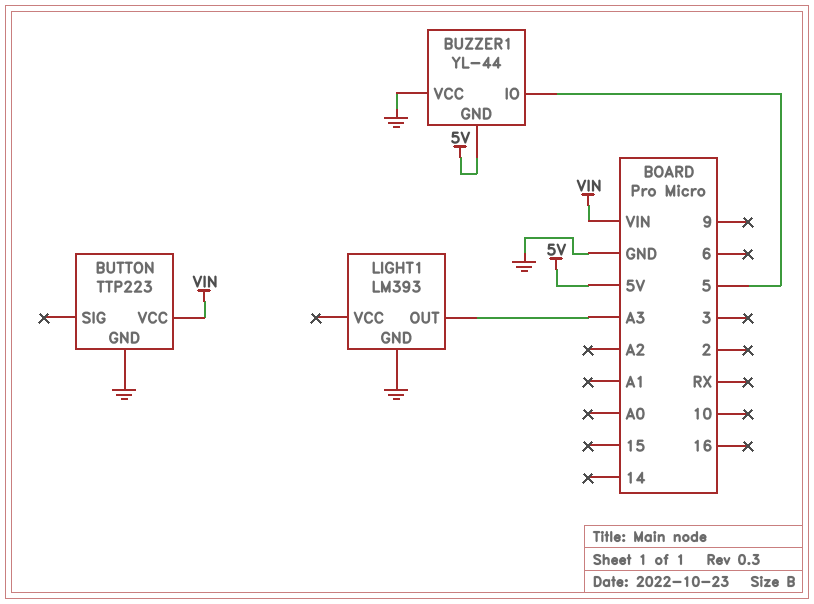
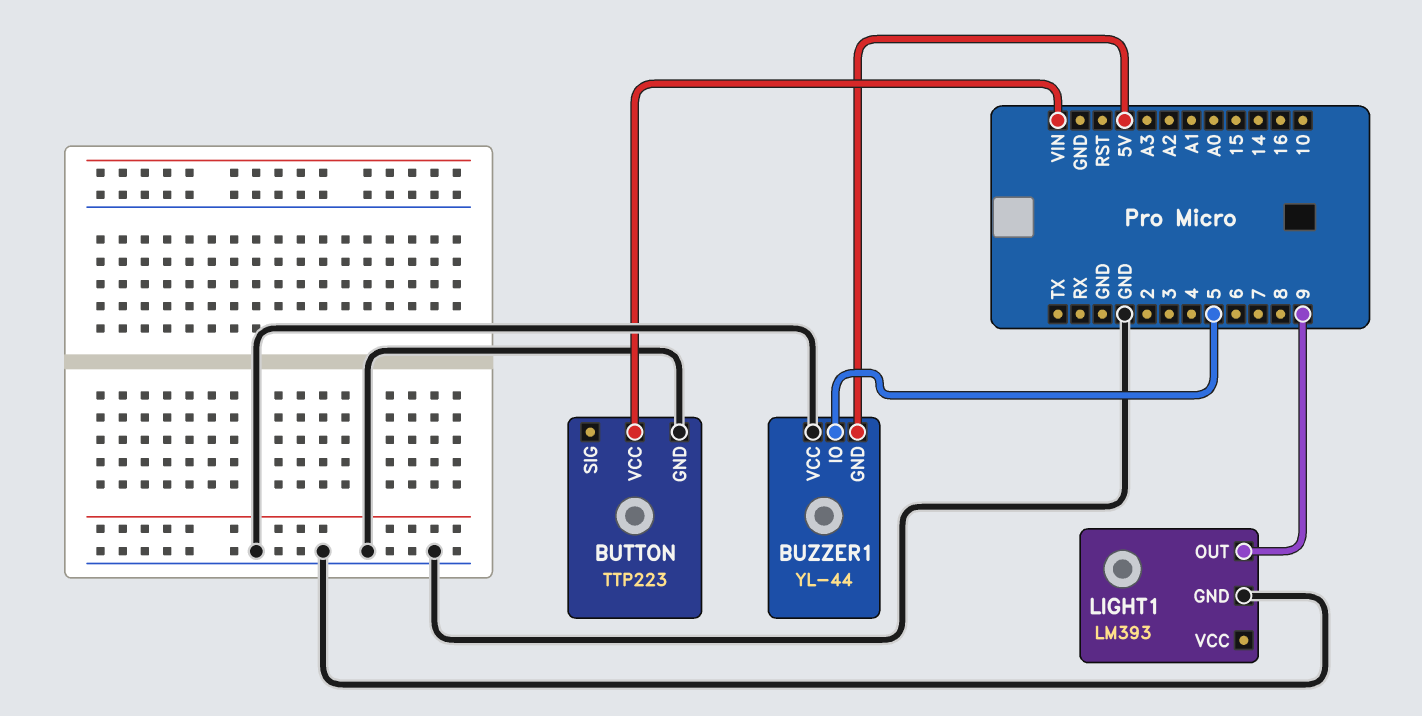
LIGHT1 pin OUT: A3 -> 9

